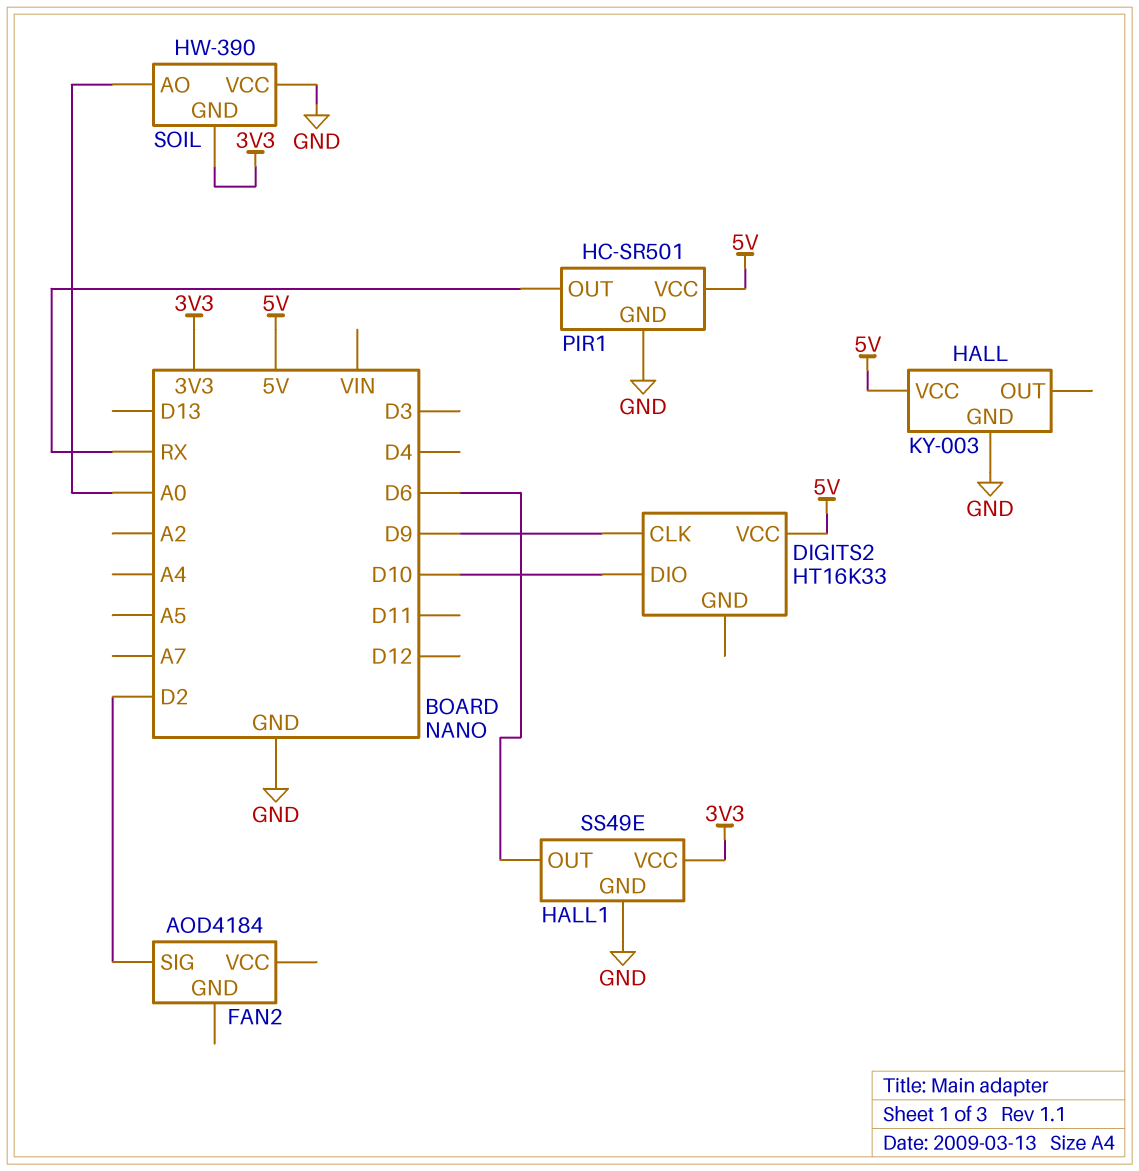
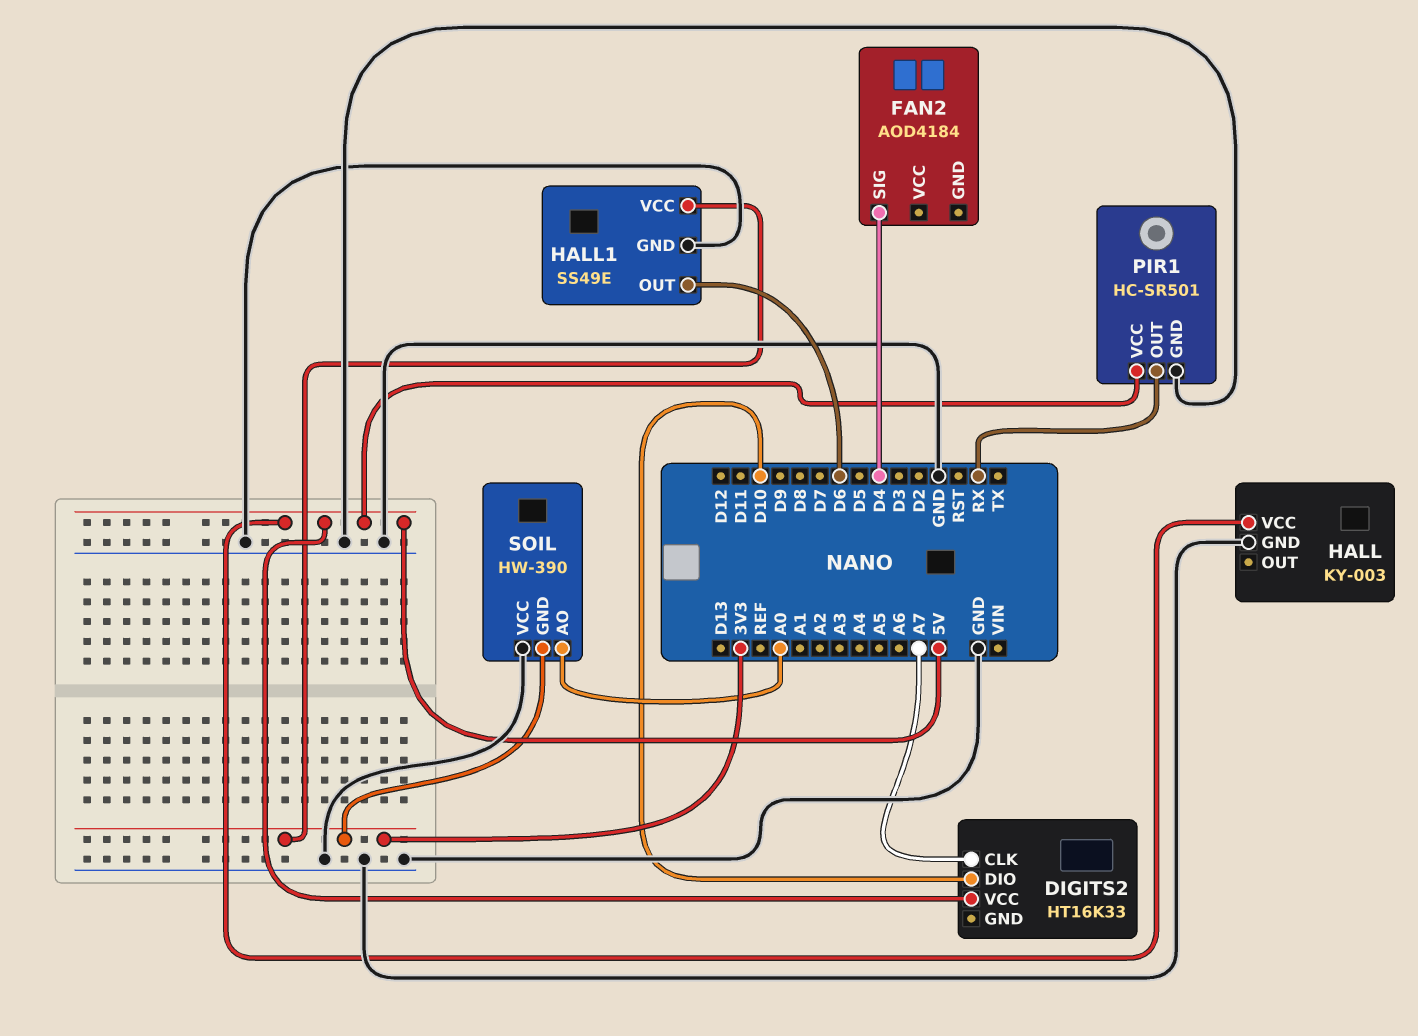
DIGITS2 pin CLK: D9 -> A7
FAN2 pin SIG: D2 -> D4

